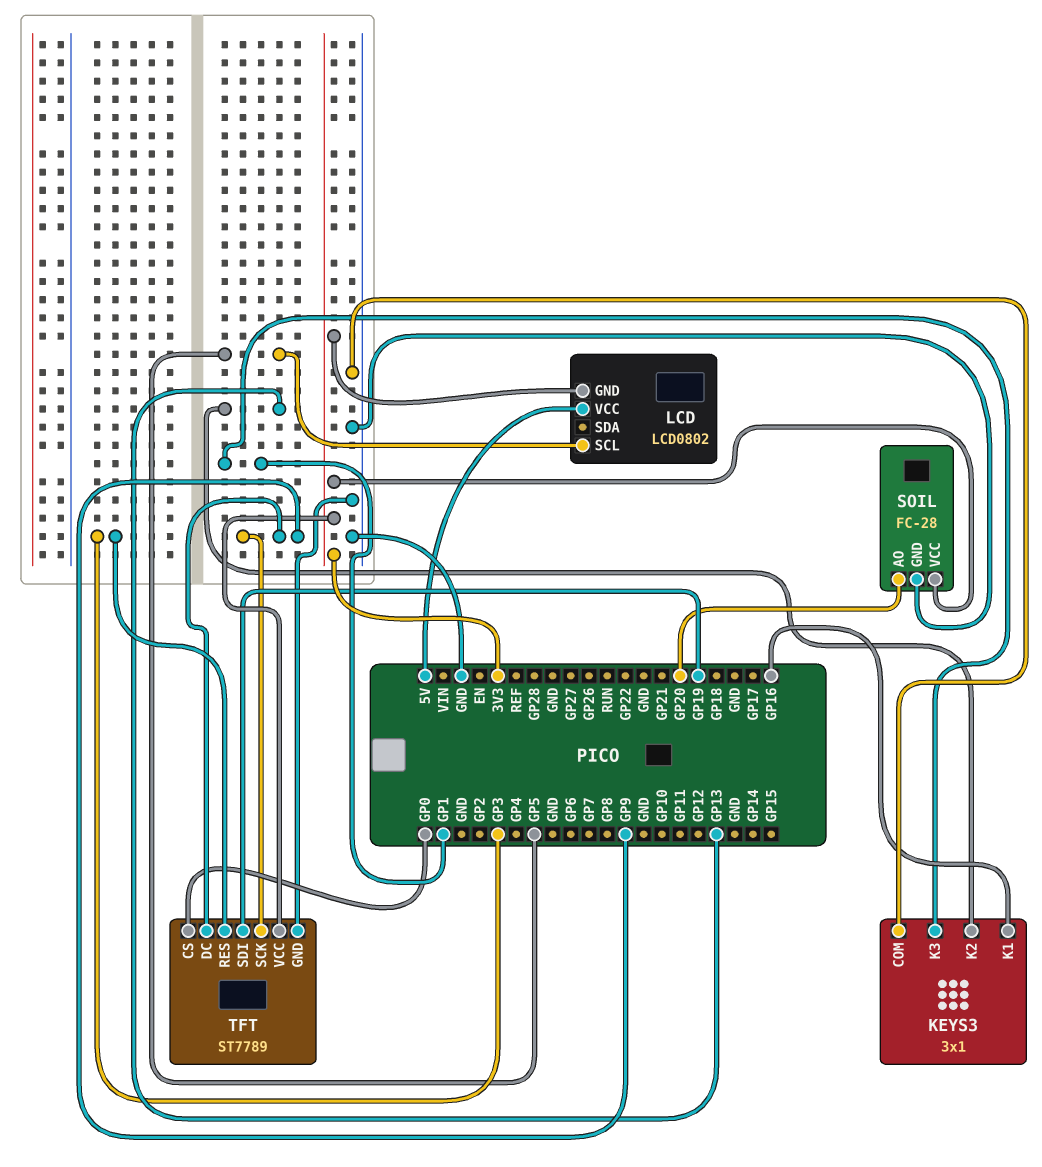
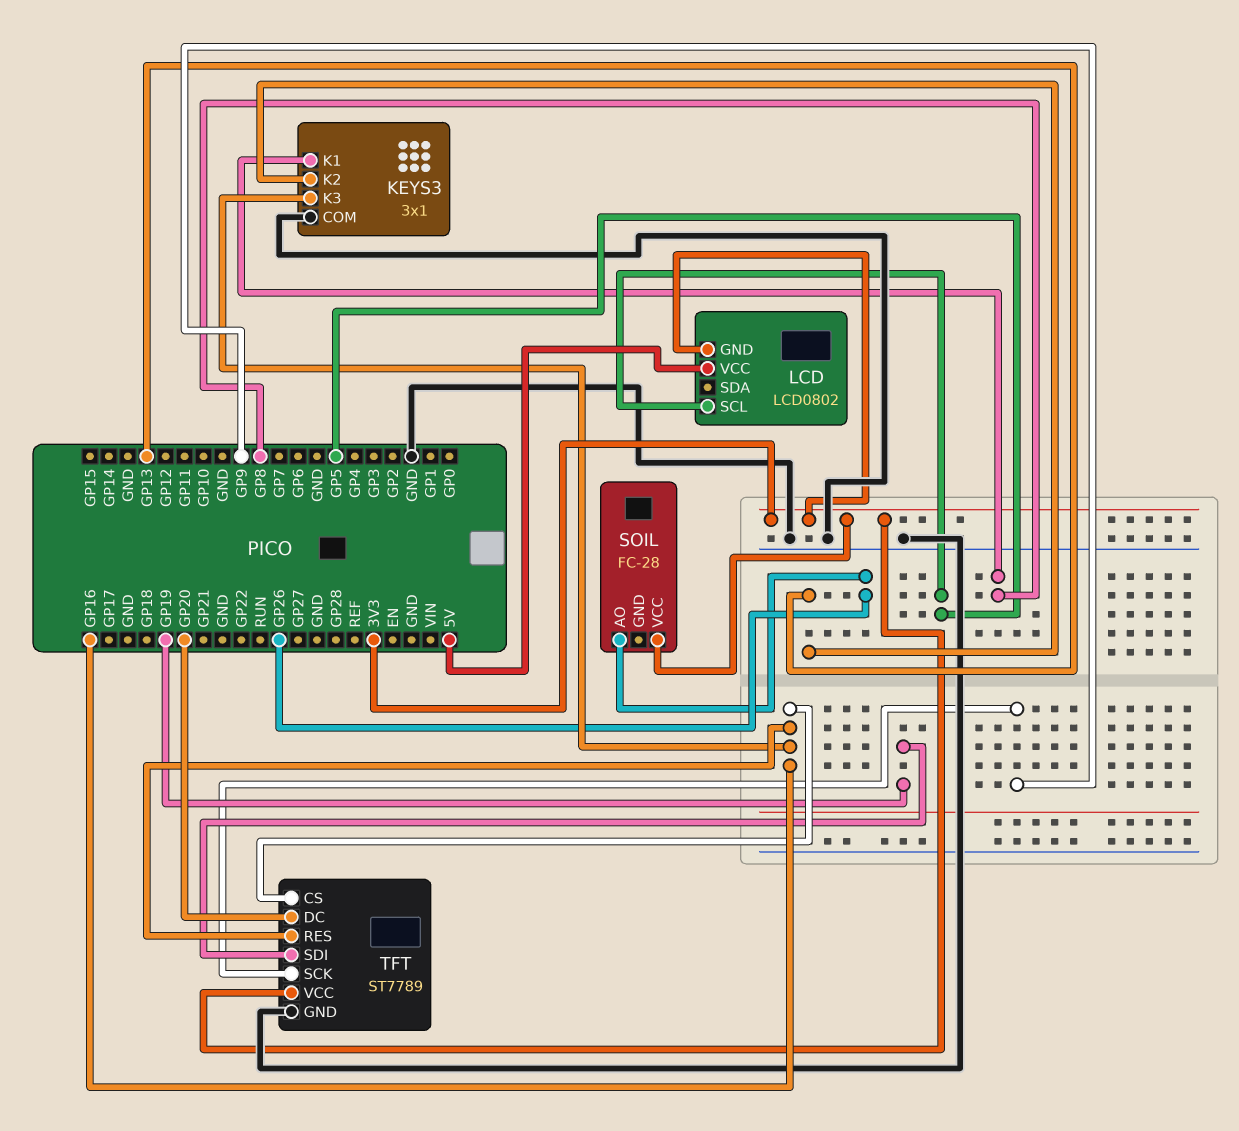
KEYS3 pin K1: GP16 -> GP8
KEYS3 pin K3: GP1 -> GP16
SOIL pin AO: GP20 -> GP26
SOIL pin GND: GND -> none
TFT pin CS: GP0 -> GP16
TFT pin DC: GP9 -> GP20
TFT pin RES: GP3 -> GP16

